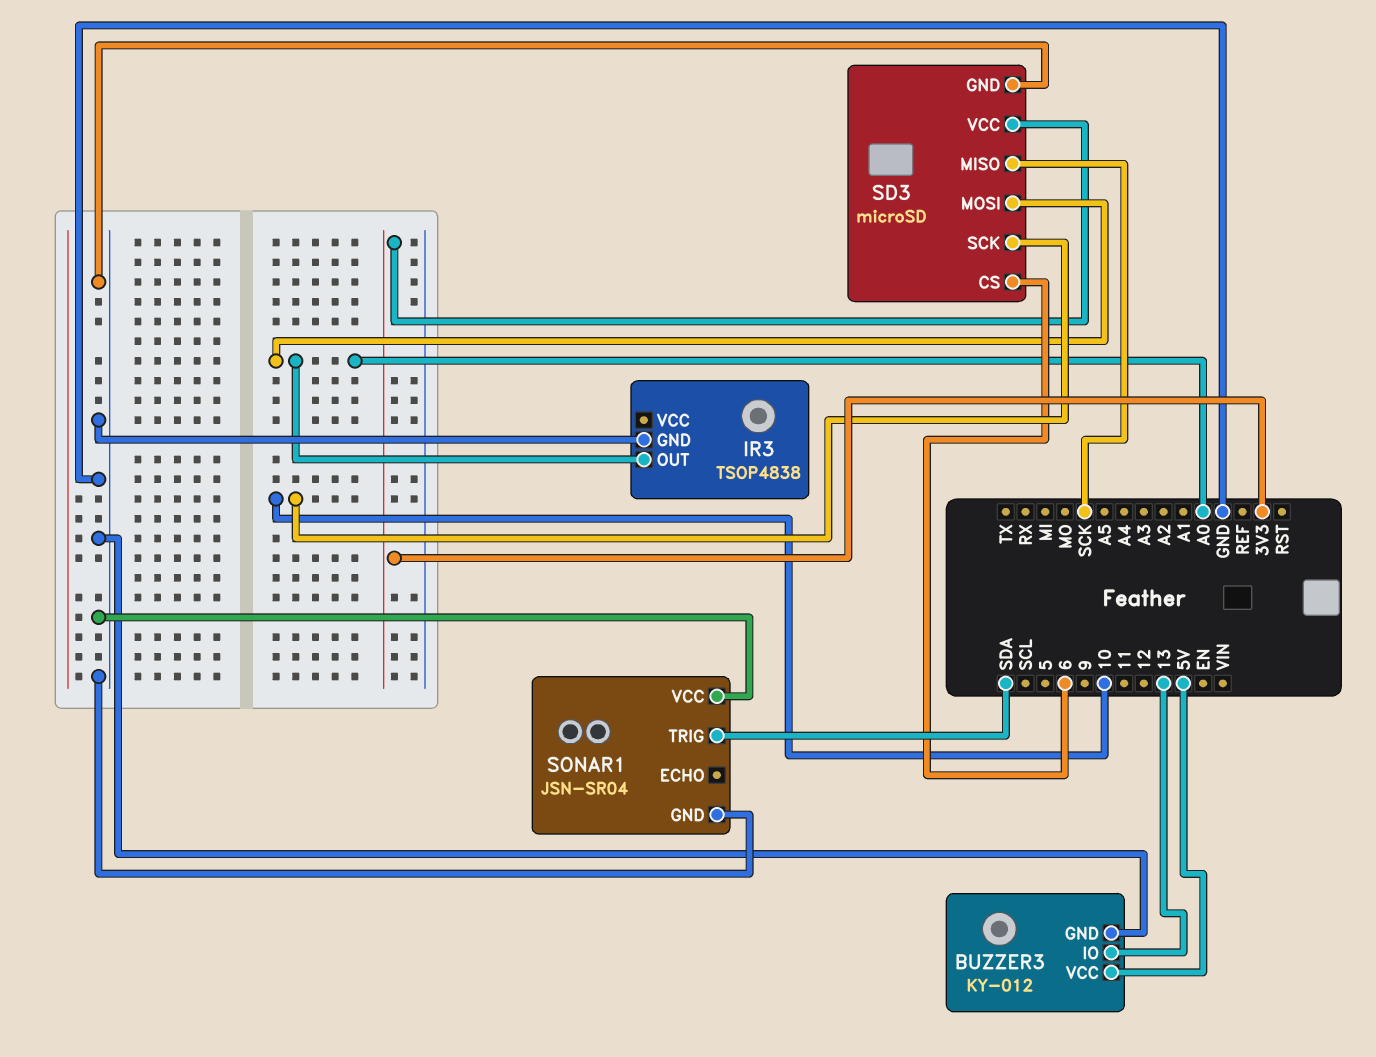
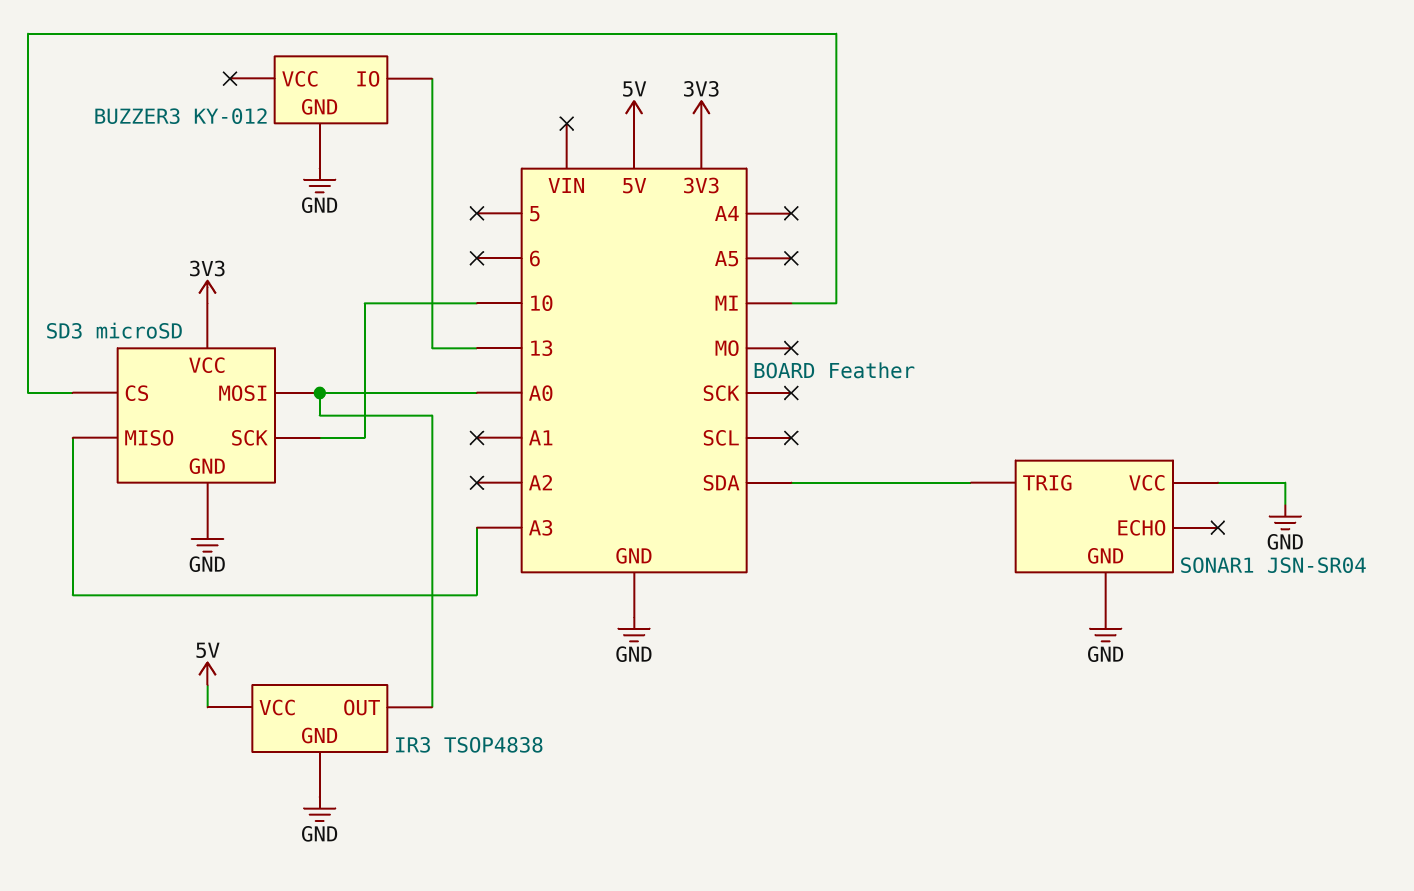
BUZZER3 pin VCC: 5V -> none
IR3 pin VCC: none -> 5V
SD3 pin CS: 6 -> MI
SD3 pin MISO: SCK -> A3

